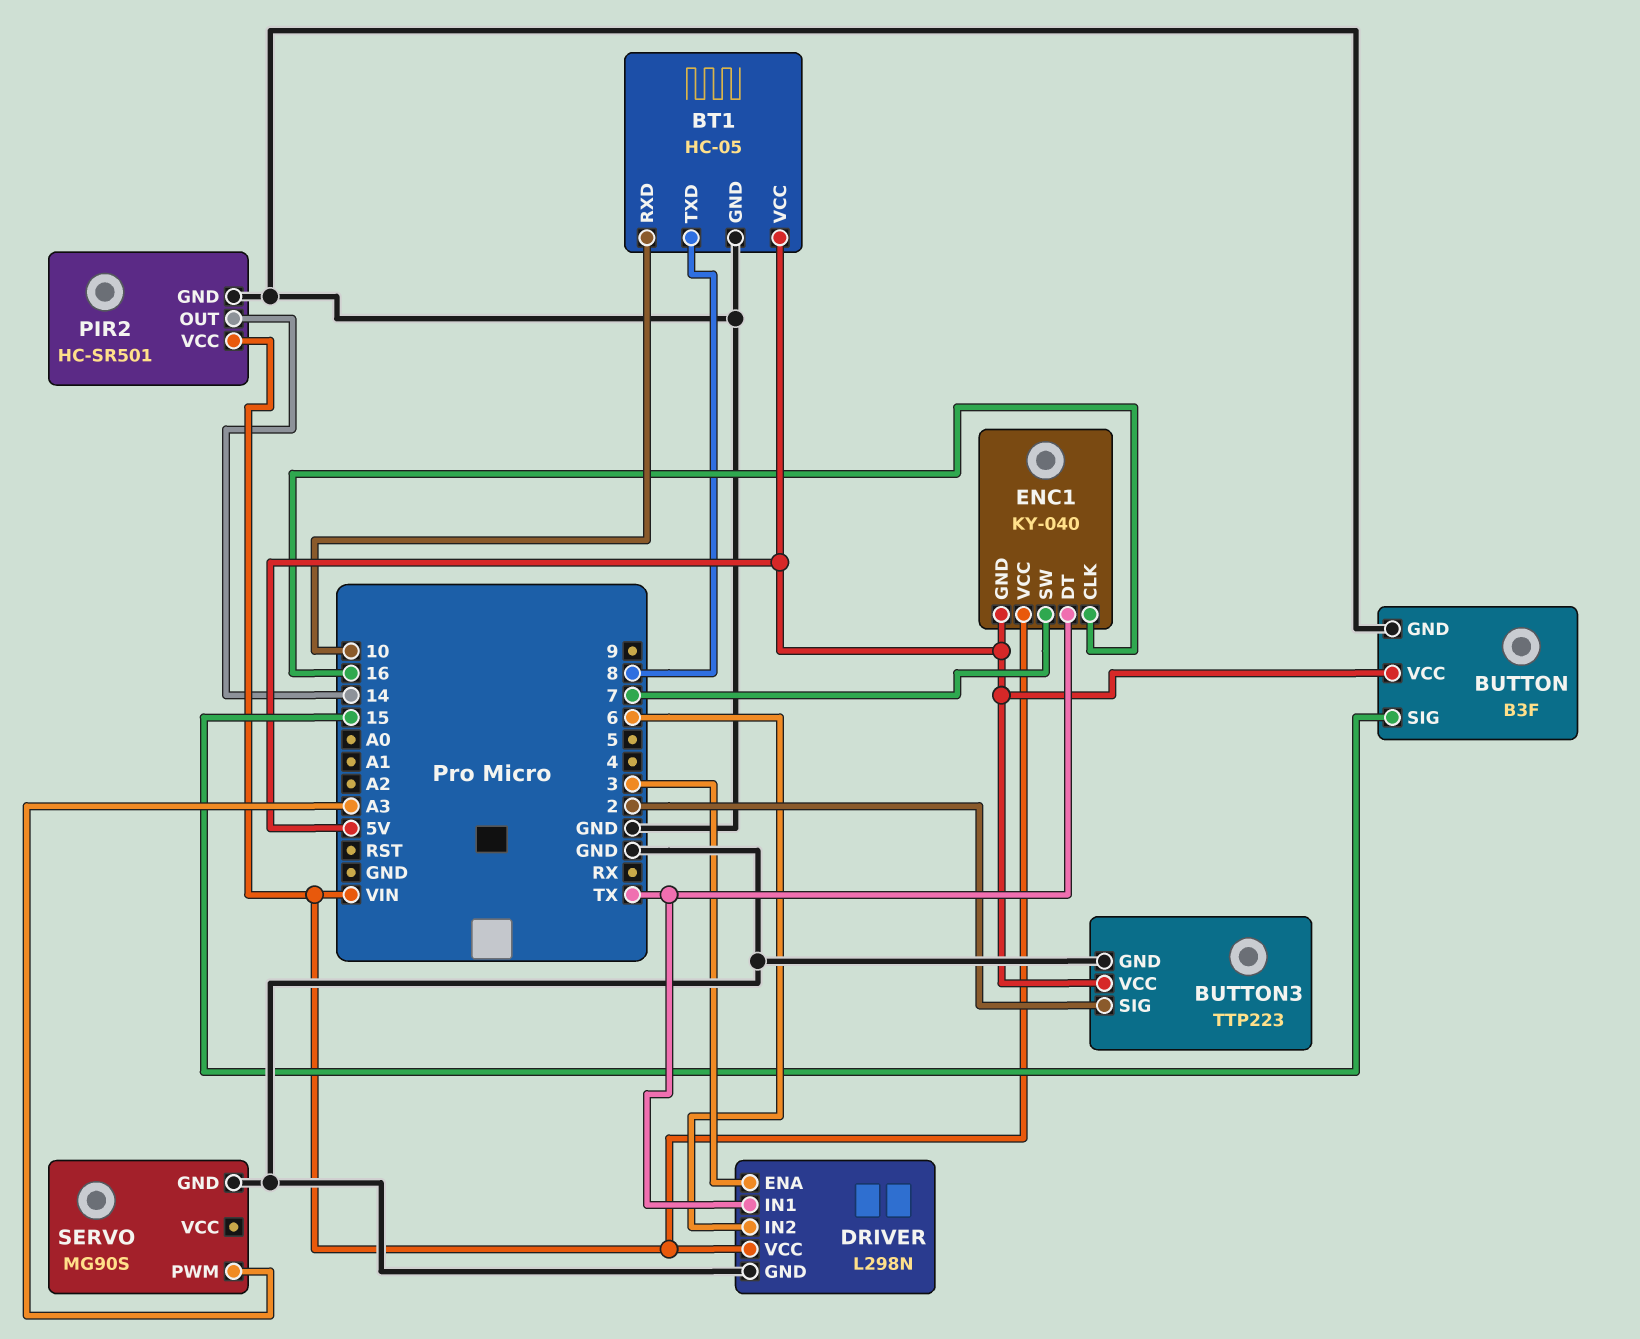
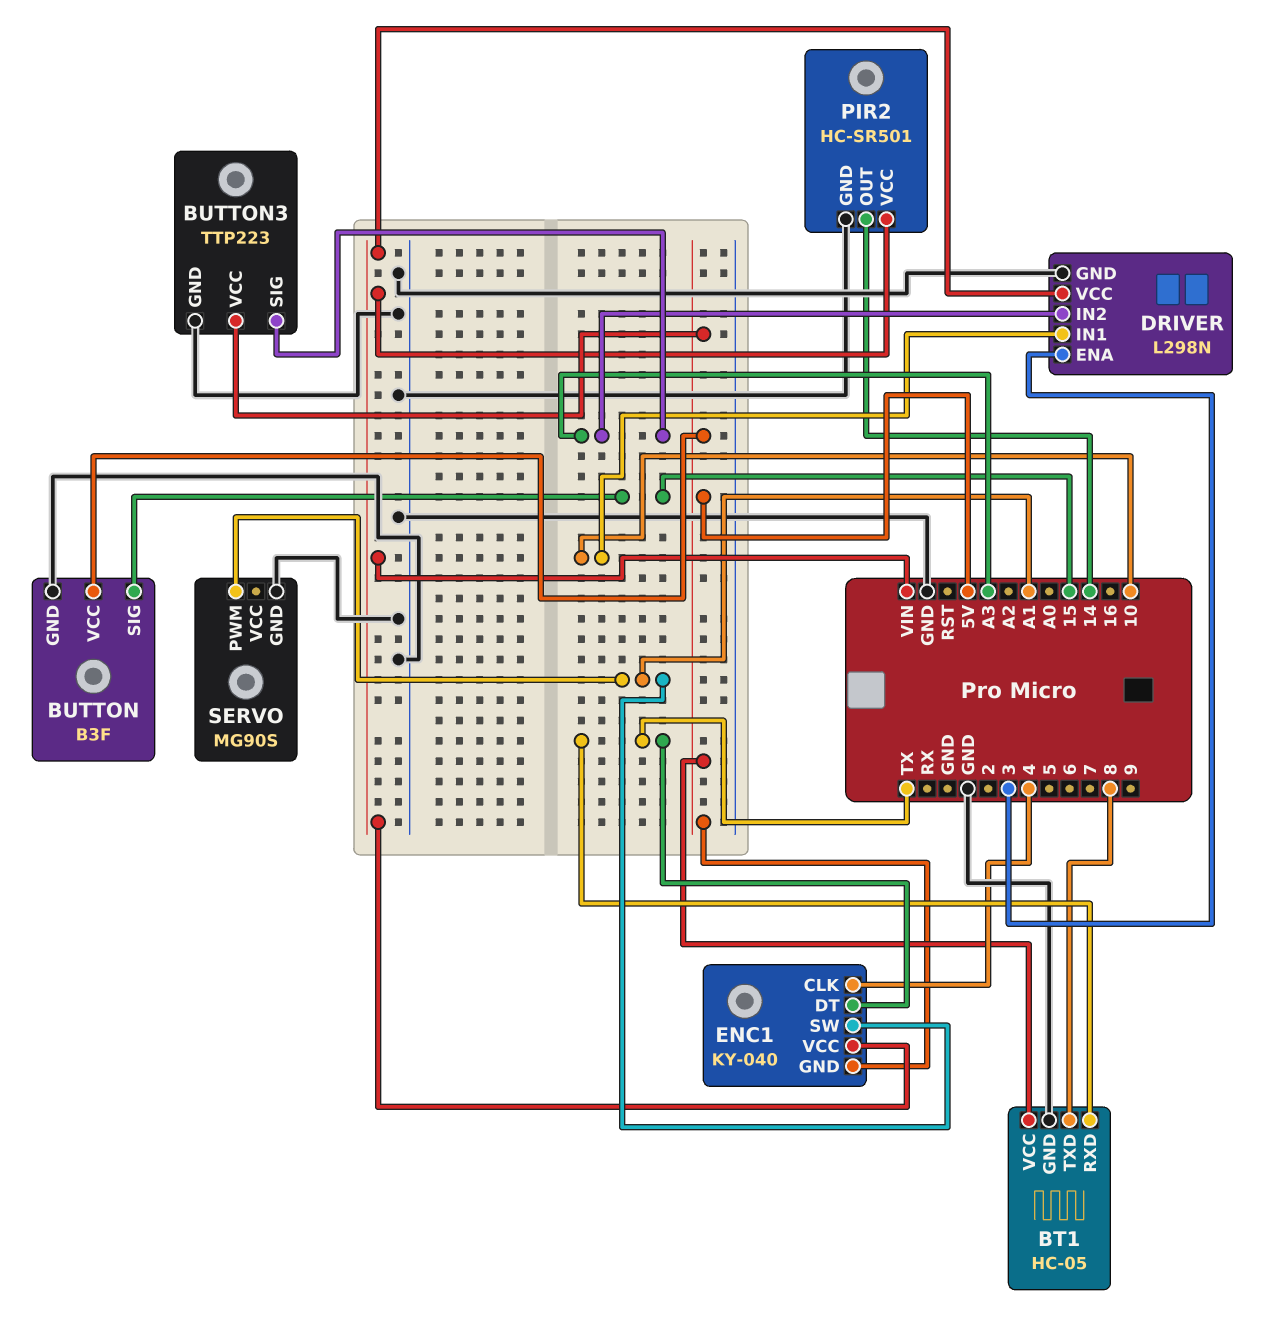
BT1 pin RXD: 10 -> TX
BUTTON3 pin SIG: 2 -> A3
DRIVER pin IN1: TX -> 10
DRIVER pin IN2: 6 -> A3
ENC1 pin CLK: 16 -> 4
ENC1 pin SW: 7 -> A1
SERVO pin PWM: A3 -> A1

